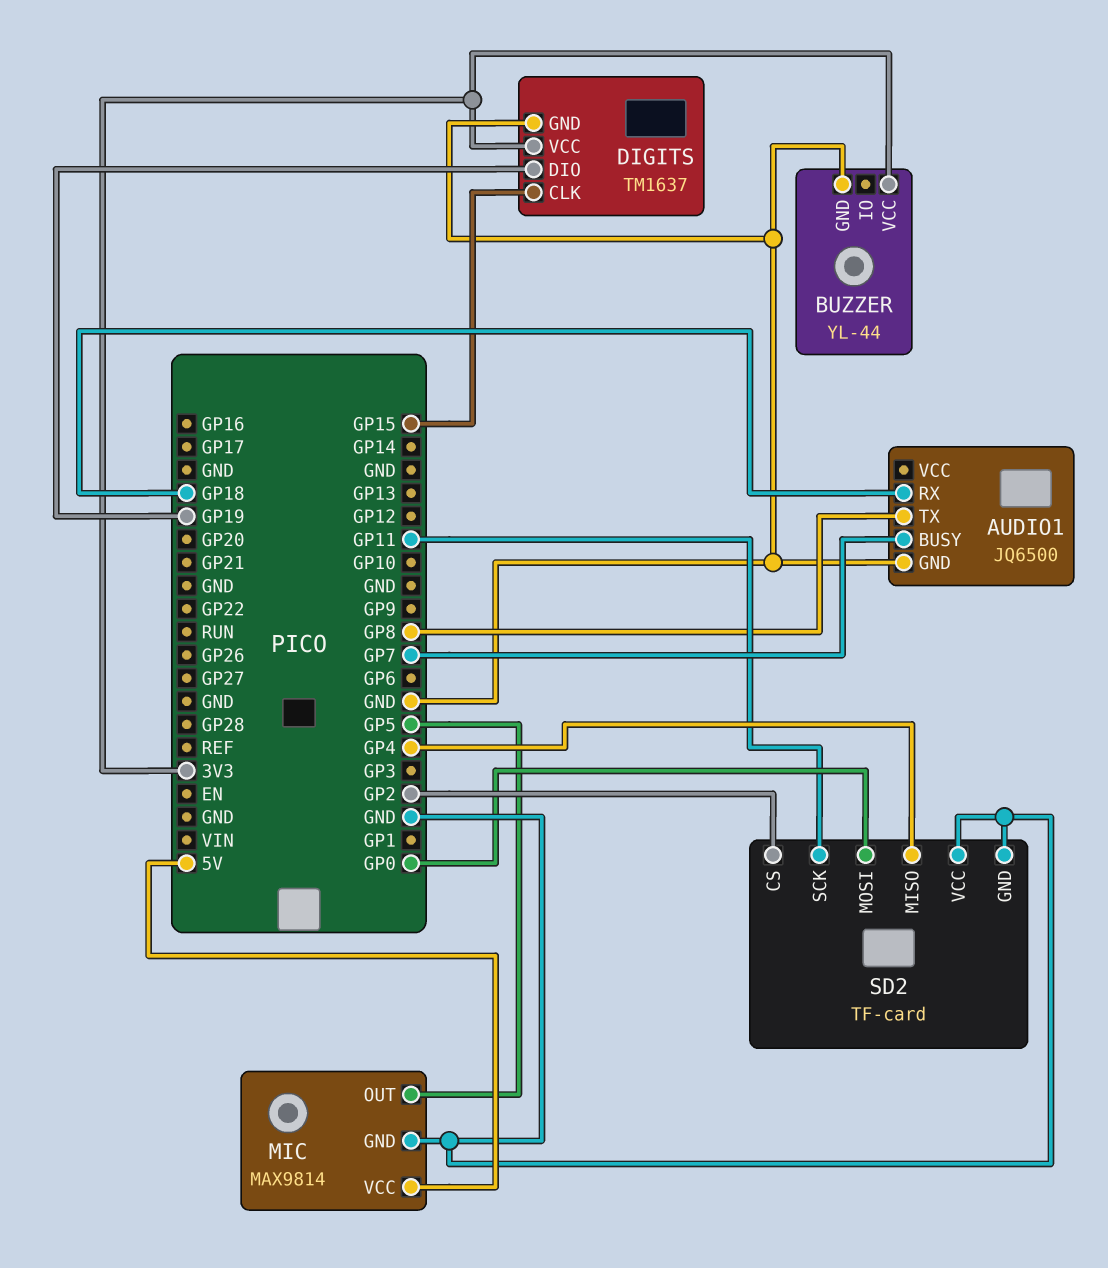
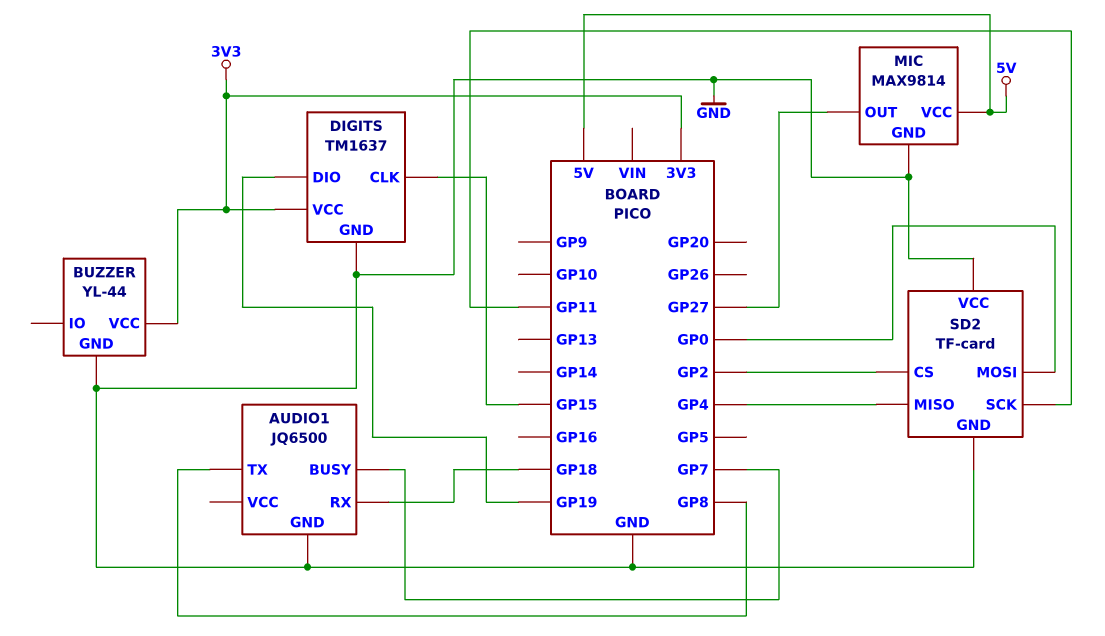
MIC pin OUT: GP5 -> GP27

